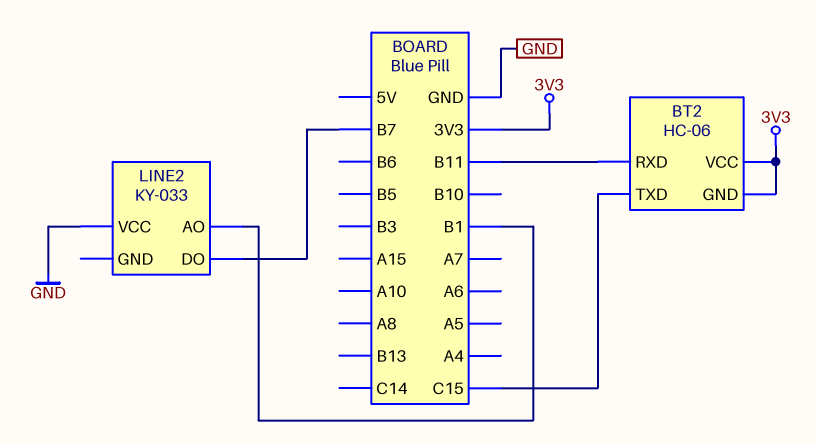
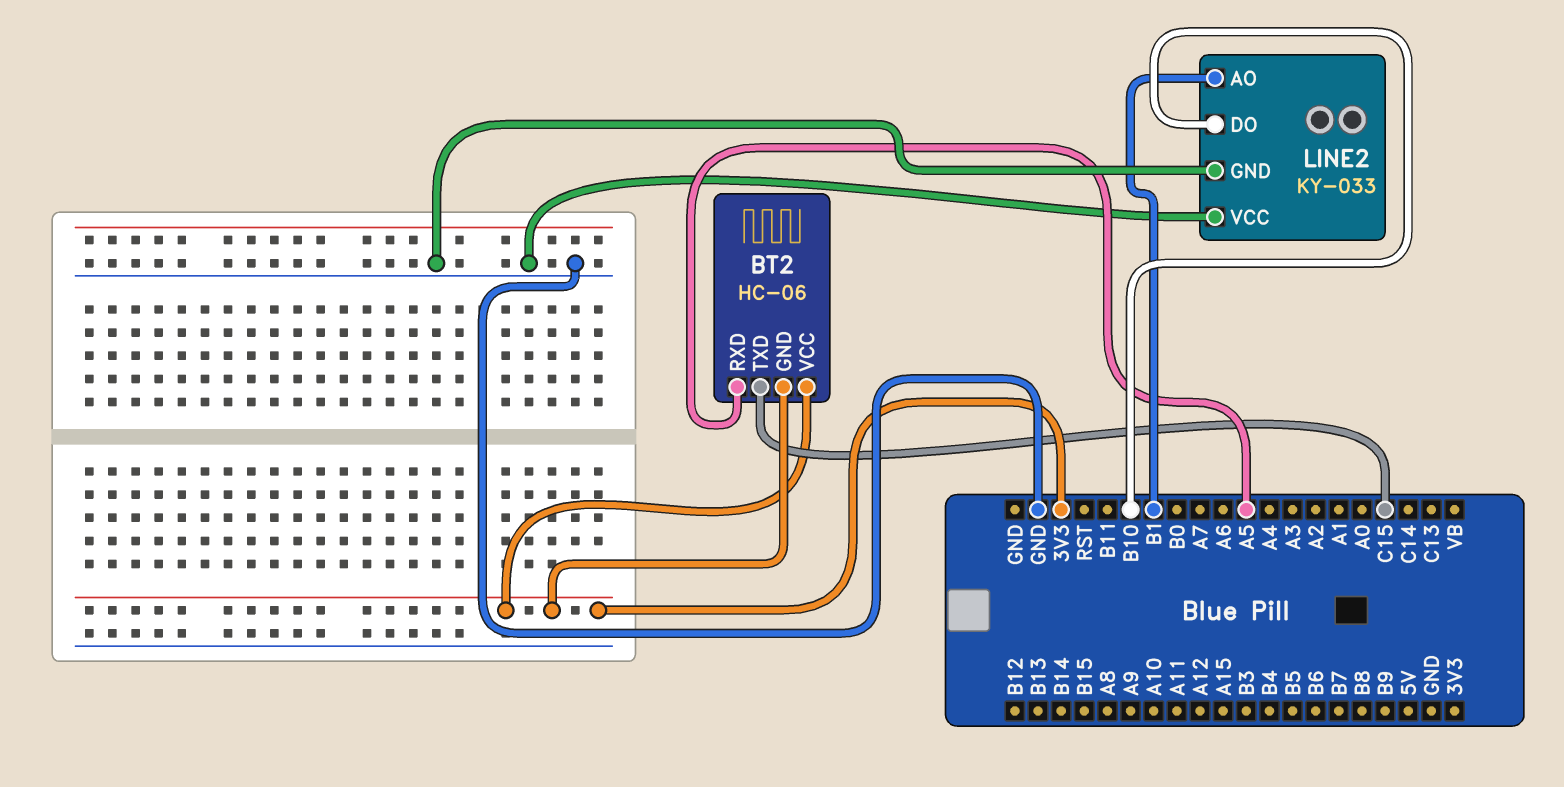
BT2 pin RXD: B11 -> A5
LINE2 pin DO: B7 -> B10
LINE2 pin GND: none -> GND

